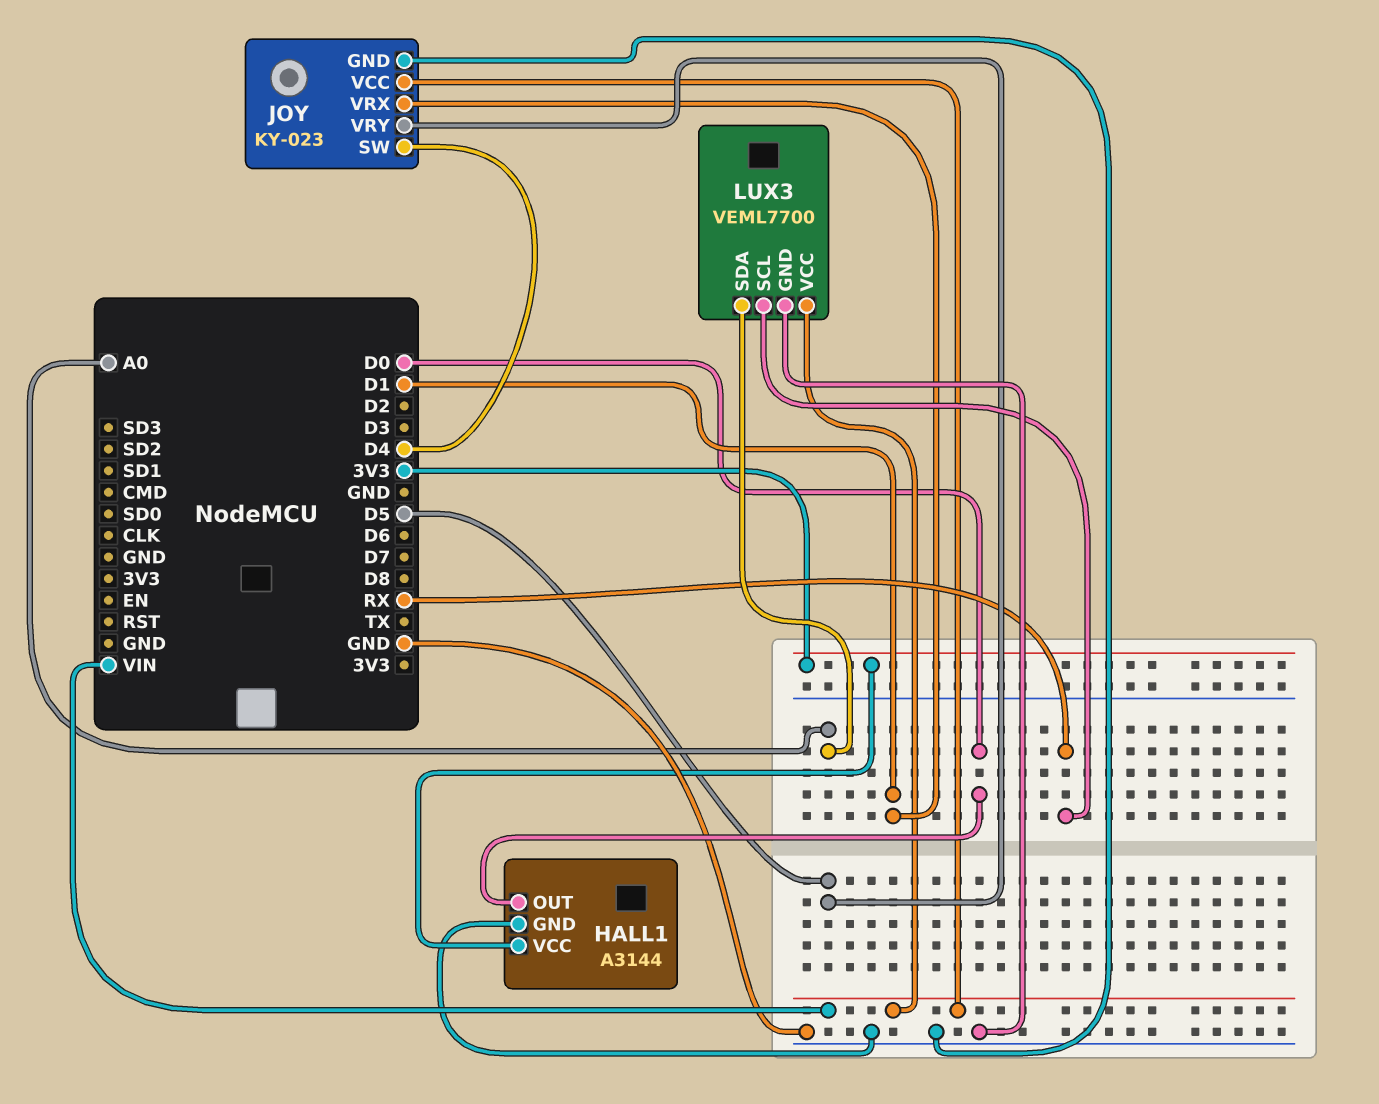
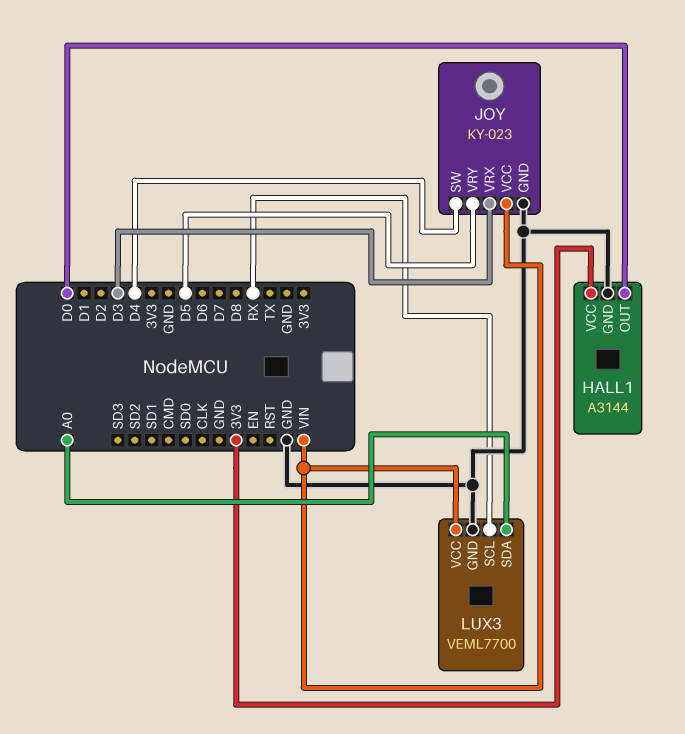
JOY pin VRX: D1 -> D3

